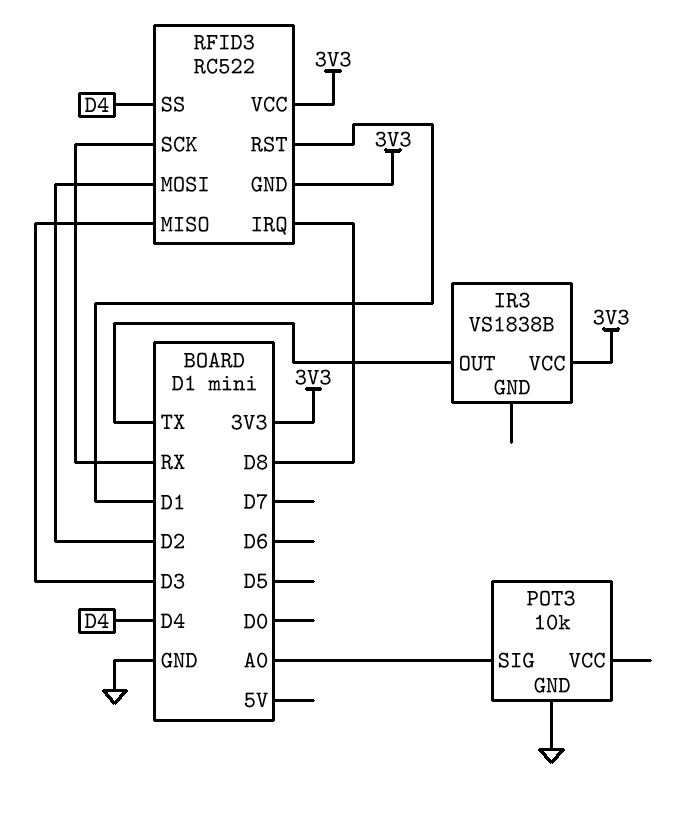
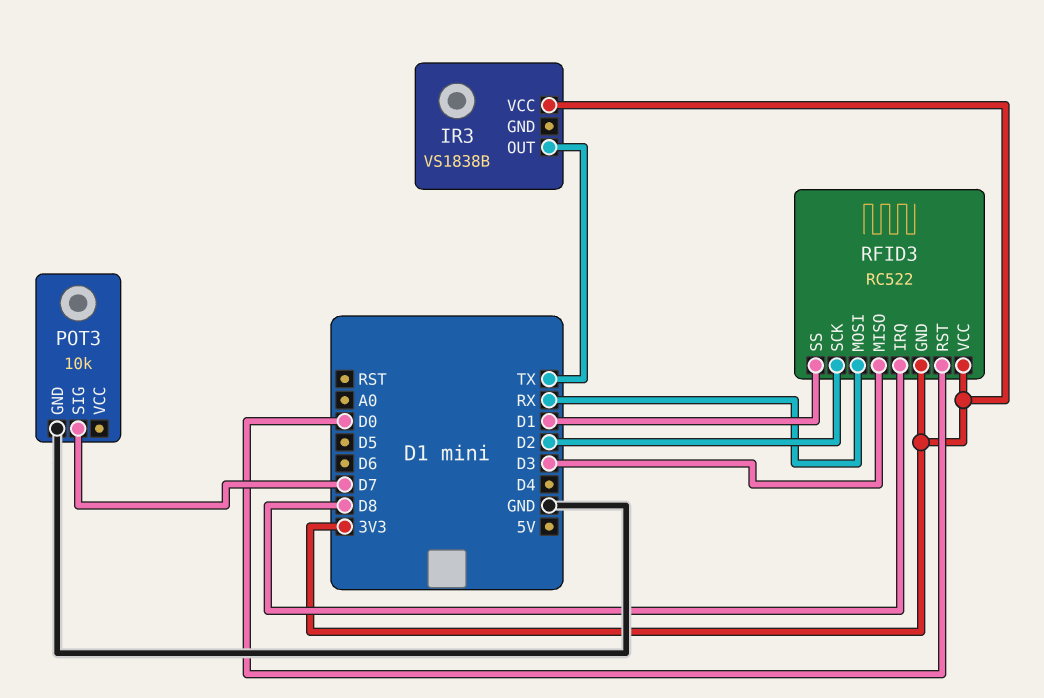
POT3 pin SIG: A0 -> D7
RFID3 pin MOSI: D2 -> RX
RFID3 pin RST: D1 -> D0
RFID3 pin SCK: RX -> D2
RFID3 pin SS: D4 -> D1

